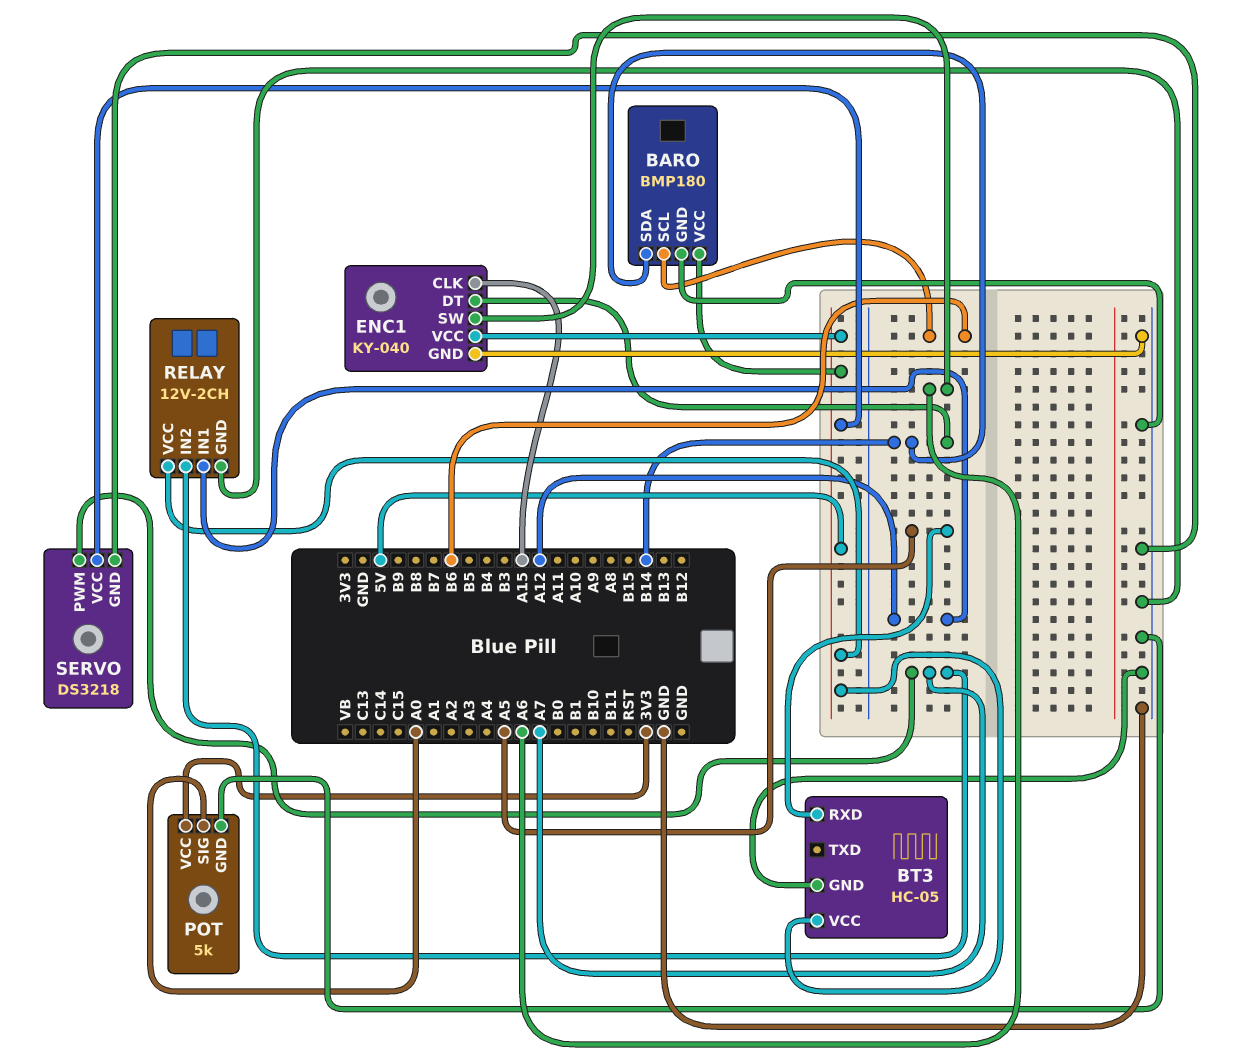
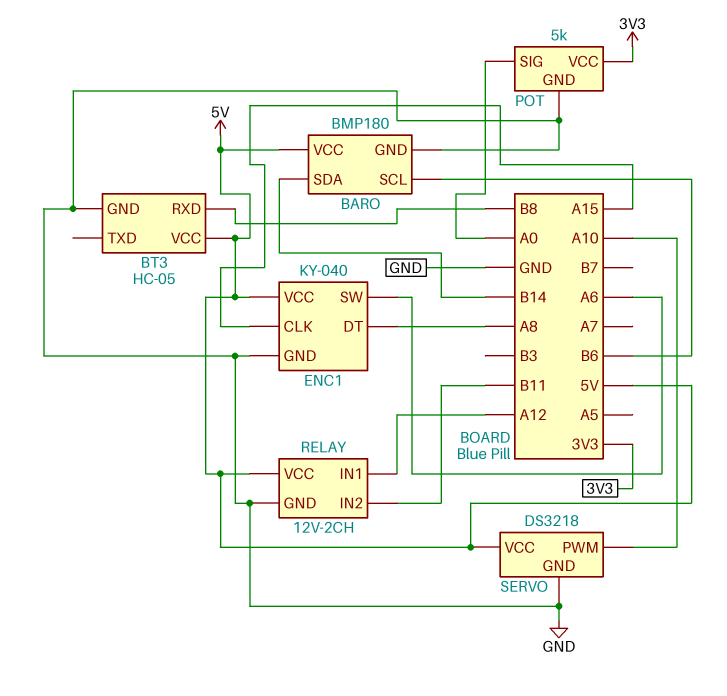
BT3 pin RXD: A5 -> B8
ENC1 pin DT: B14 -> A8
RELAY pin IN2: A7 -> B11
SERVO pin PWM: A7 -> A10

